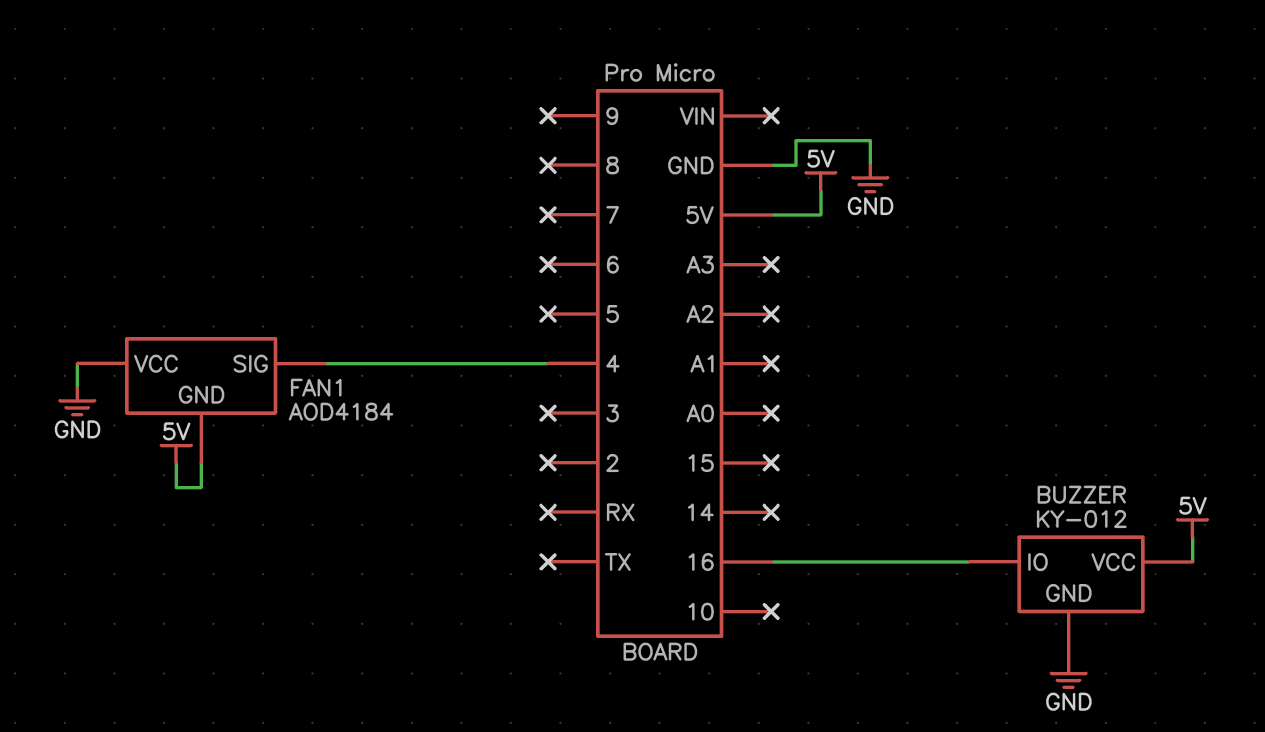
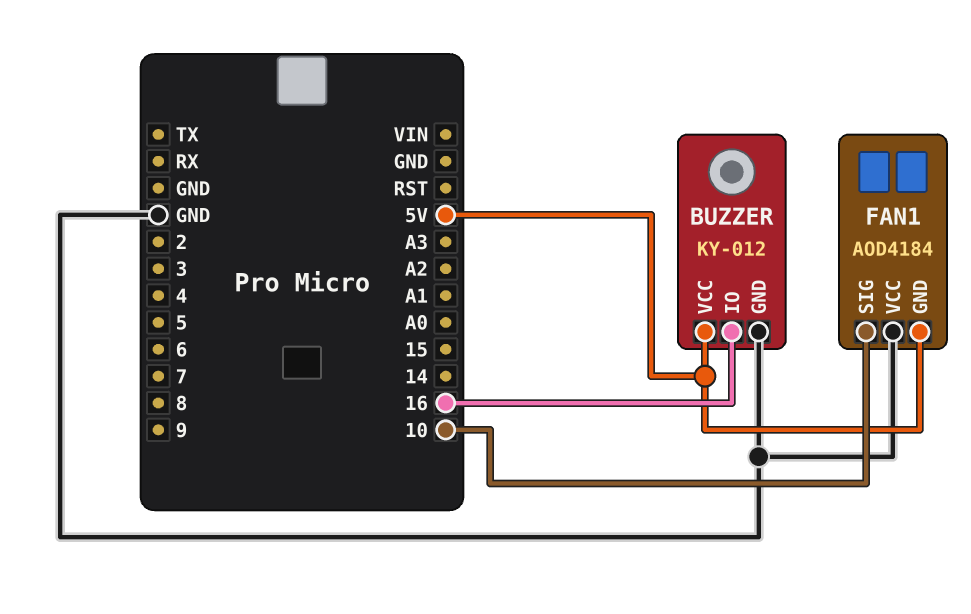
FAN1 pin SIG: 4 -> 10

